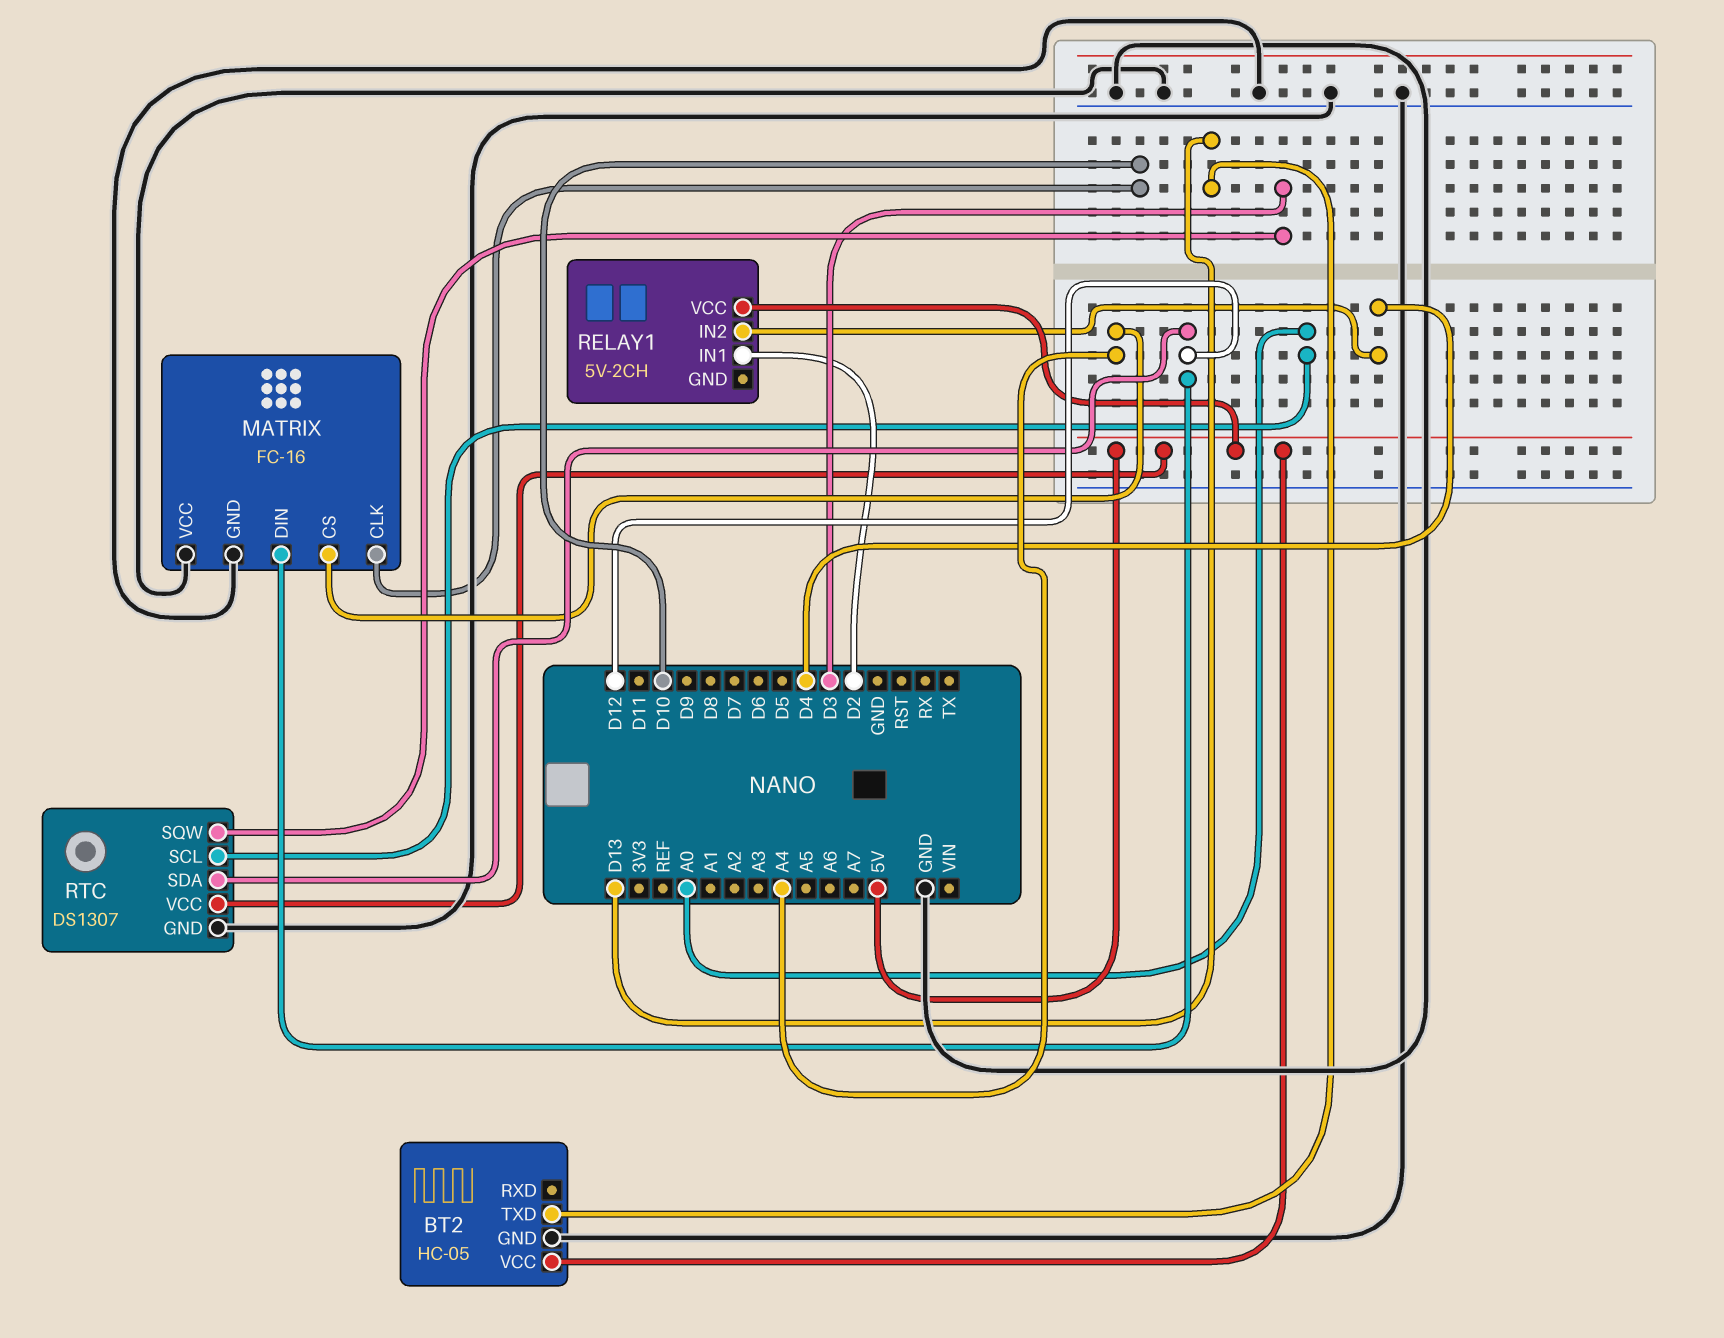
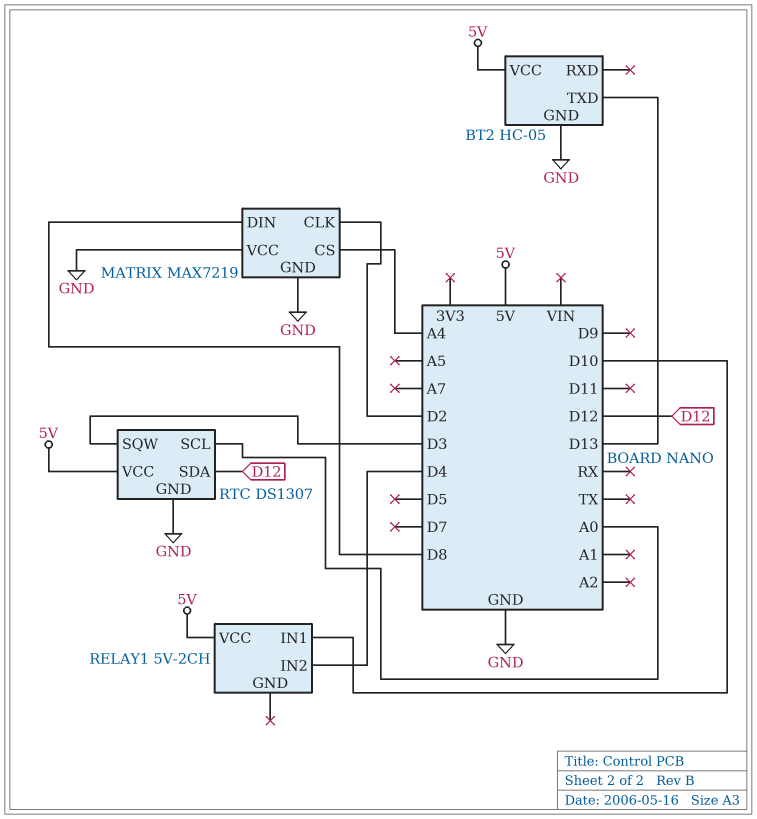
MATRIX: FC-16 -> MAX7219
MATRIX pin CLK: D10 -> D2
MATRIX pin DIN: D12 -> D8
RELAY1 pin IN1: D2 -> D10

